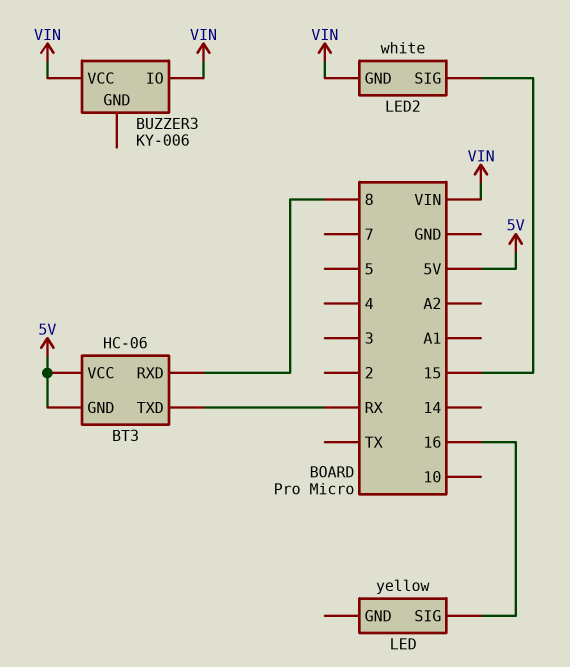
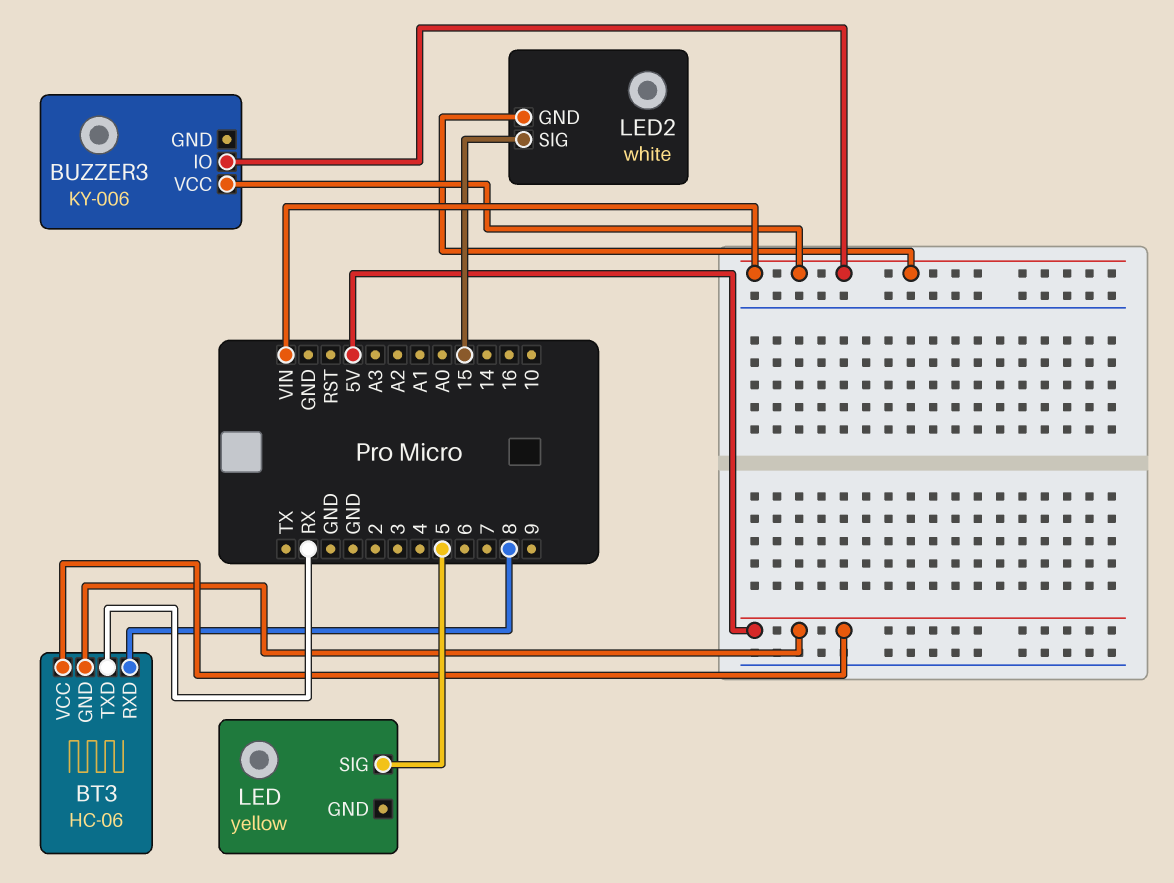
LED pin SIG: 16 -> 5

